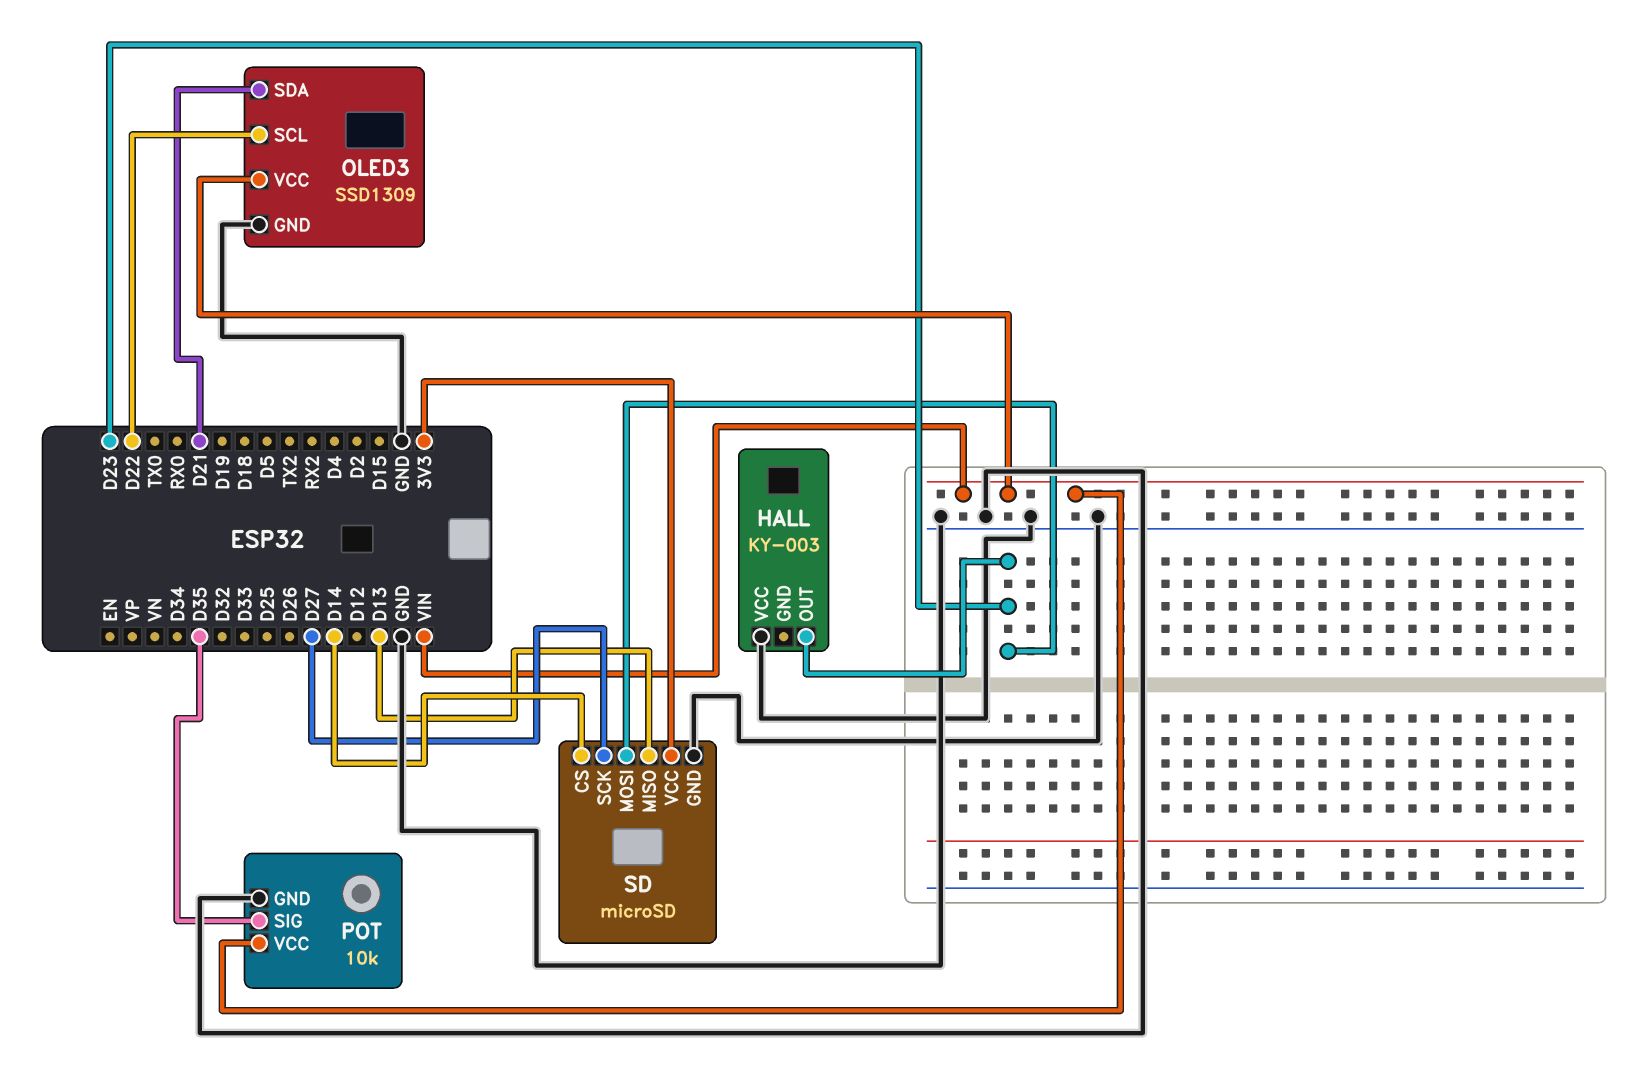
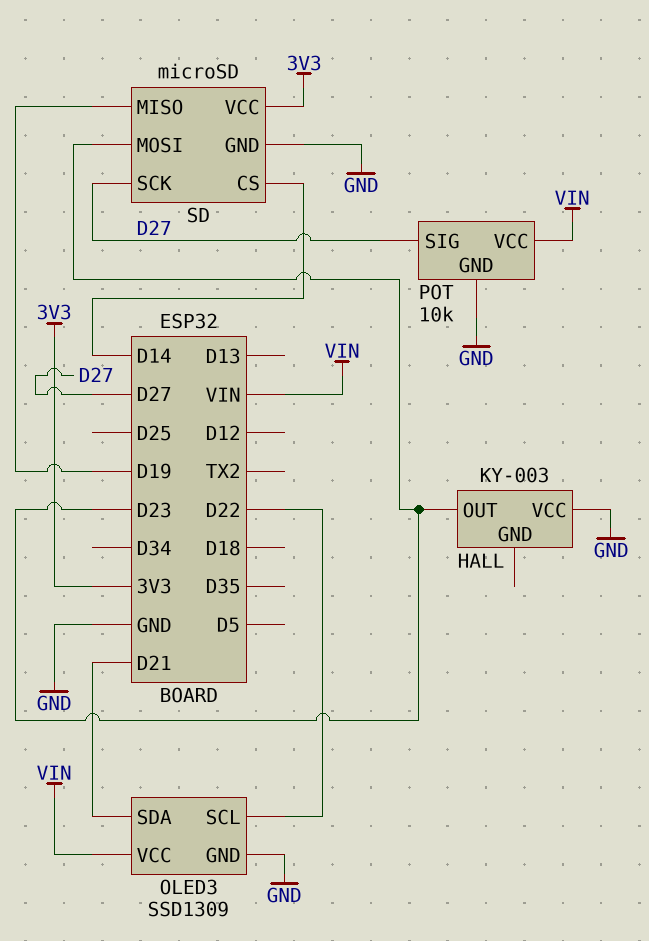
POT pin SIG: D35 -> D27
SD pin MISO: D13 -> D19

